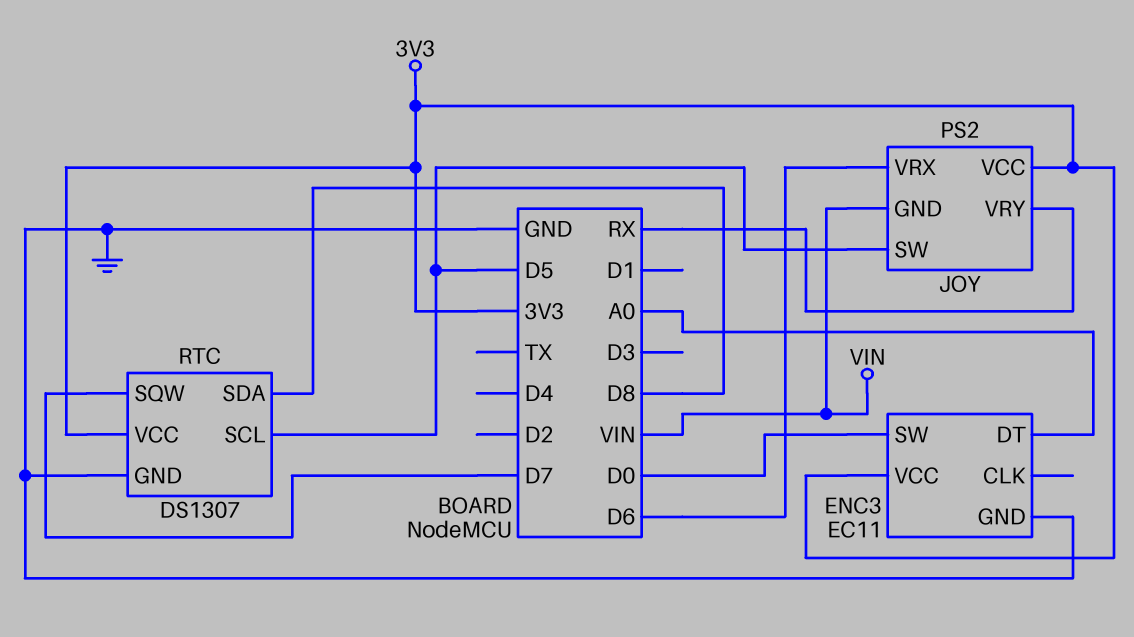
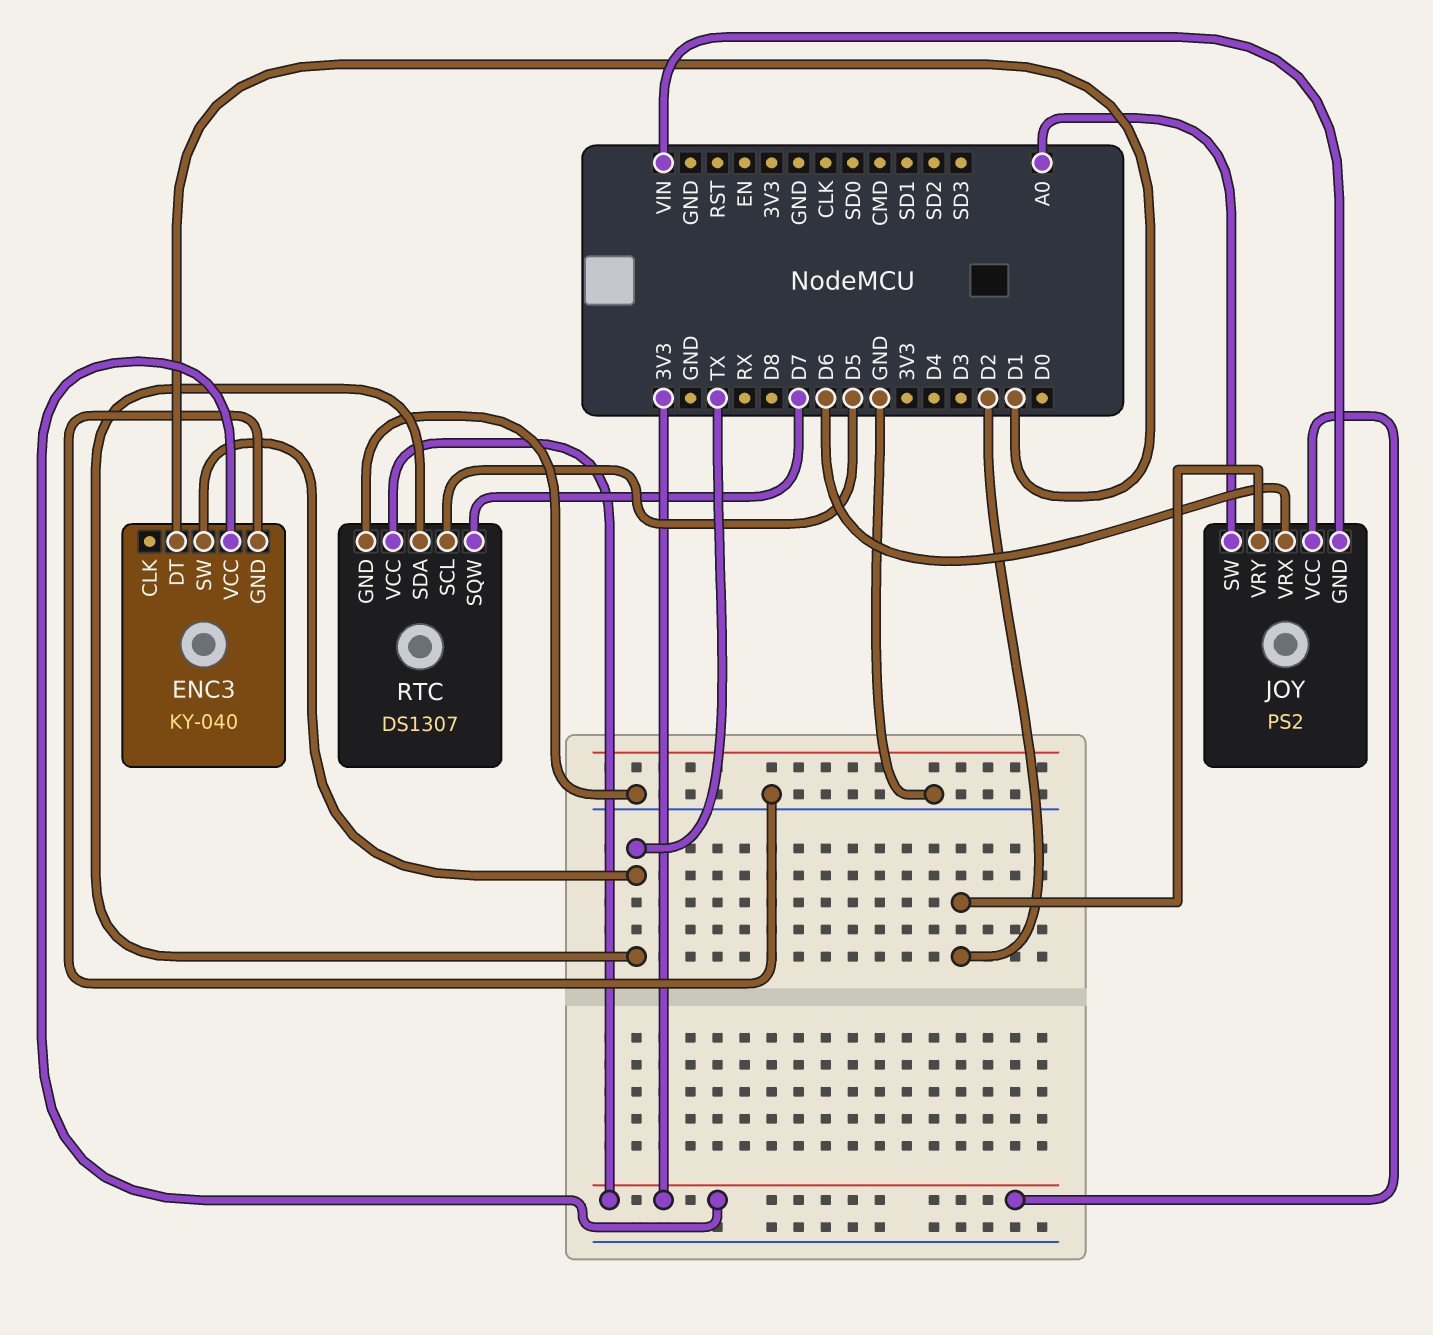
ENC3: EC11 -> KY-040
ENC3 pin DT: A0 -> D1
ENC3 pin SW: D0 -> TX
JOY pin SW: D5 -> A0
JOY pin VRY: RX -> D2
RTC pin SDA: D8 -> TX

